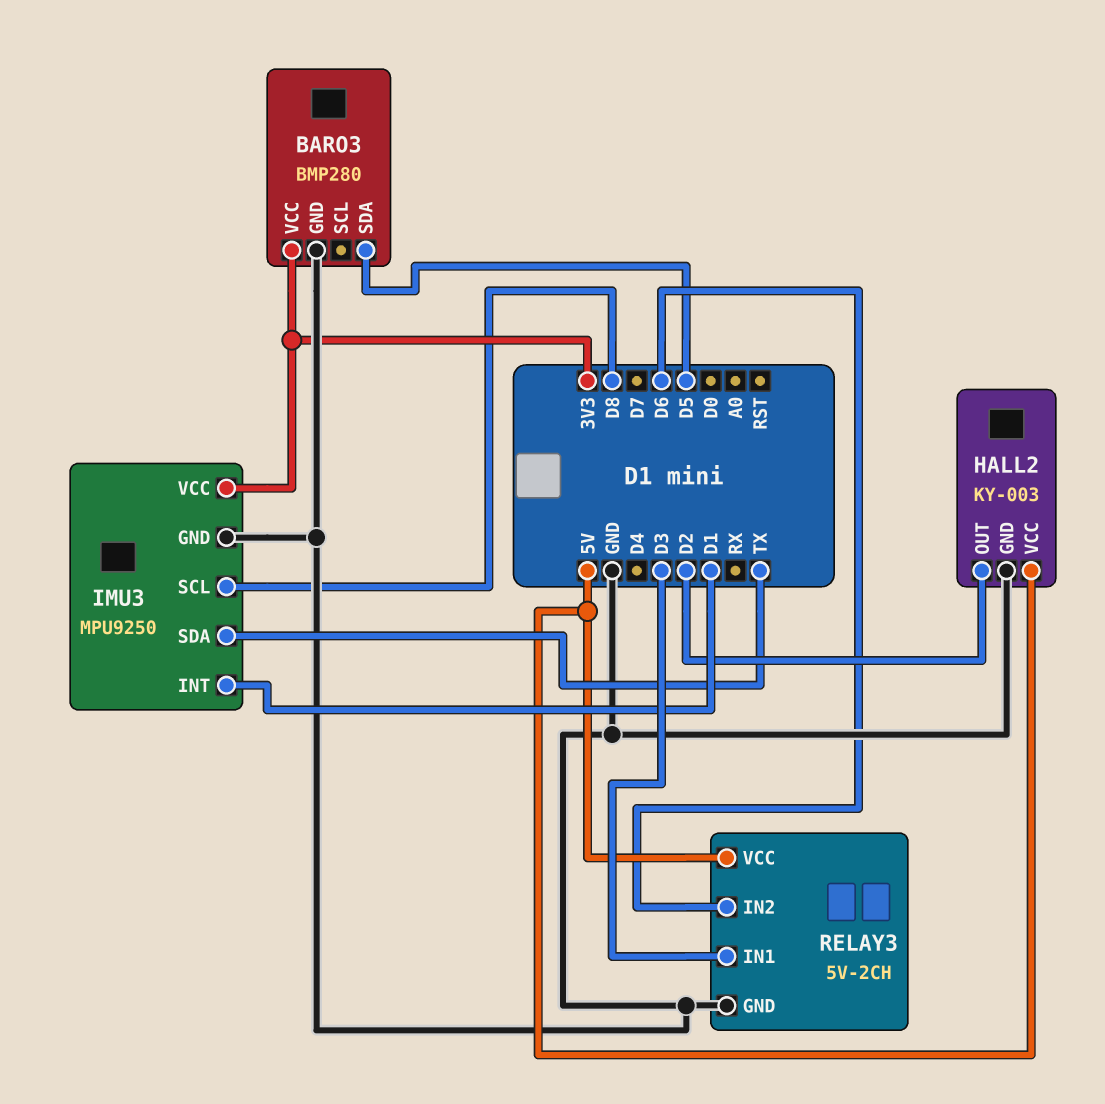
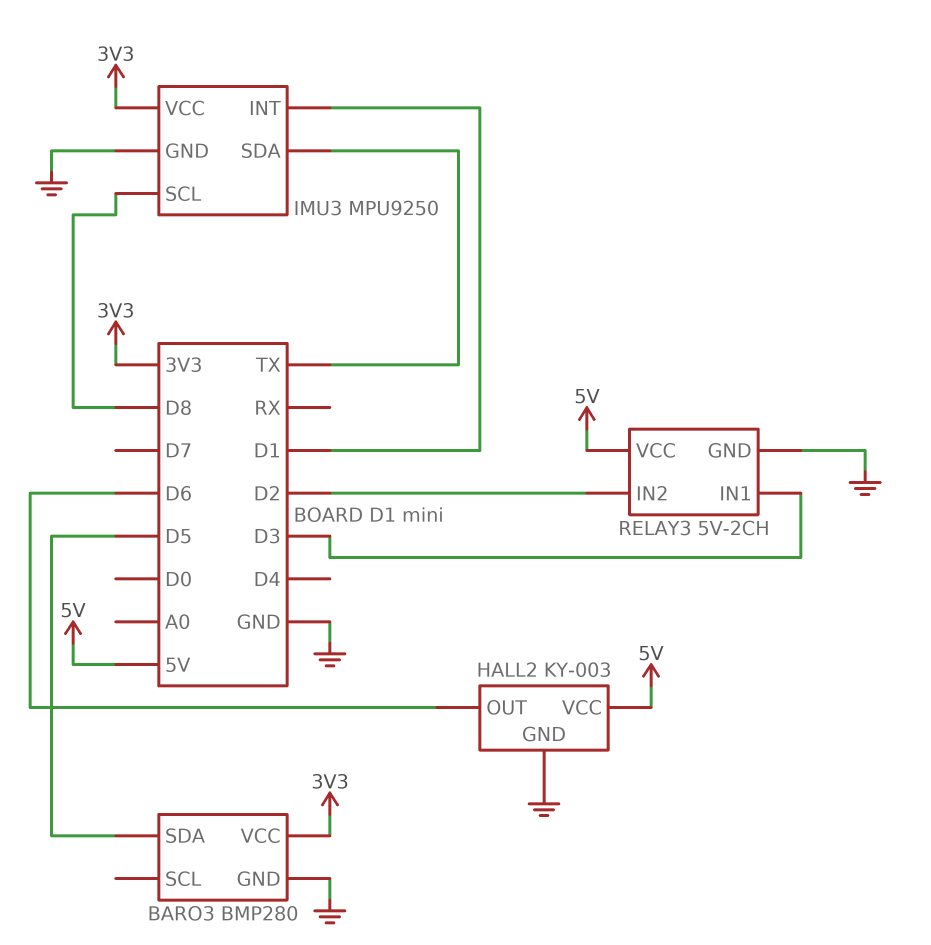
HALL2 pin OUT: D2 -> D6
RELAY3 pin IN2: D6 -> D2

